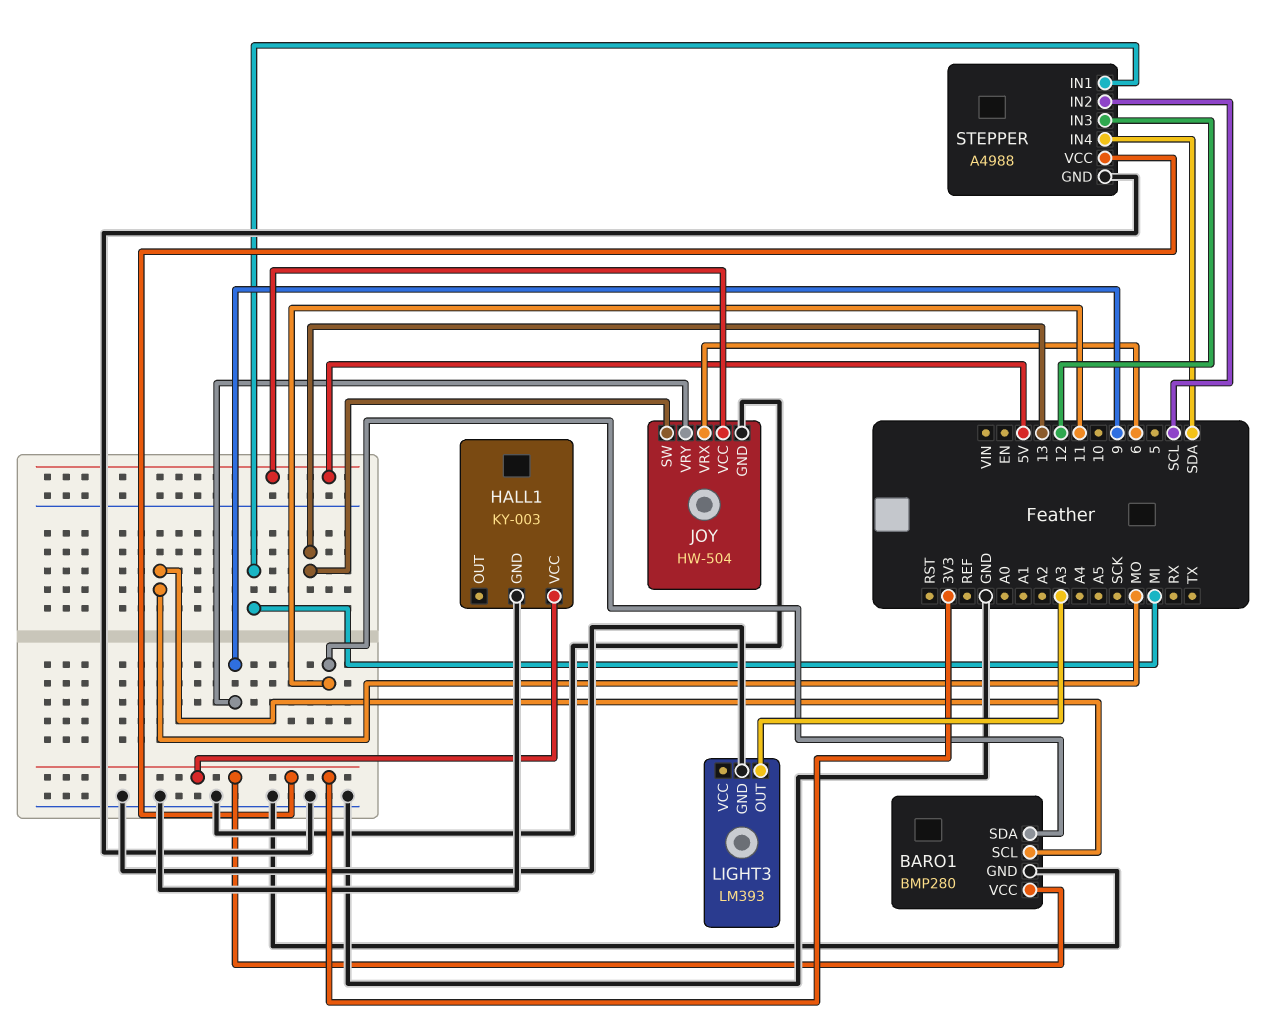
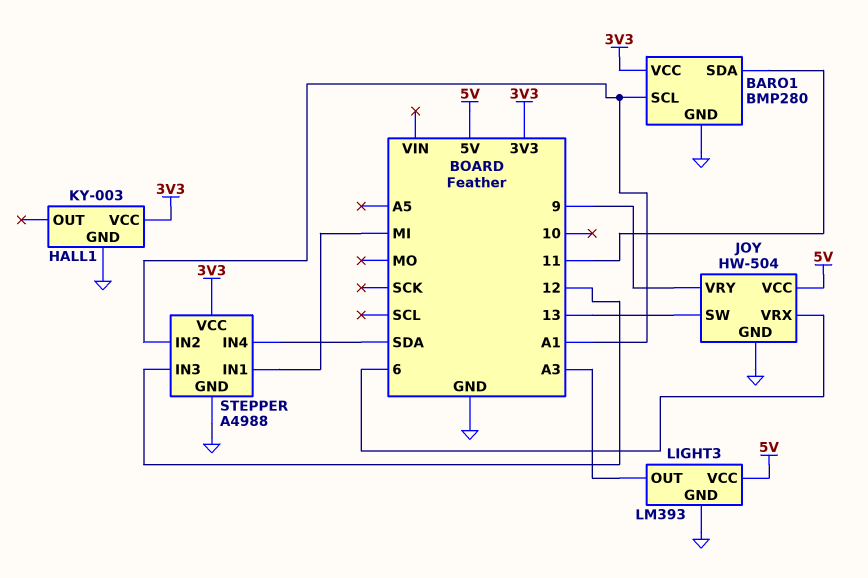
BARO1 pin SCL: MO -> A1
LIGHT3 pin VCC: none -> 5V
STEPPER pin IN2: SCL -> A1

